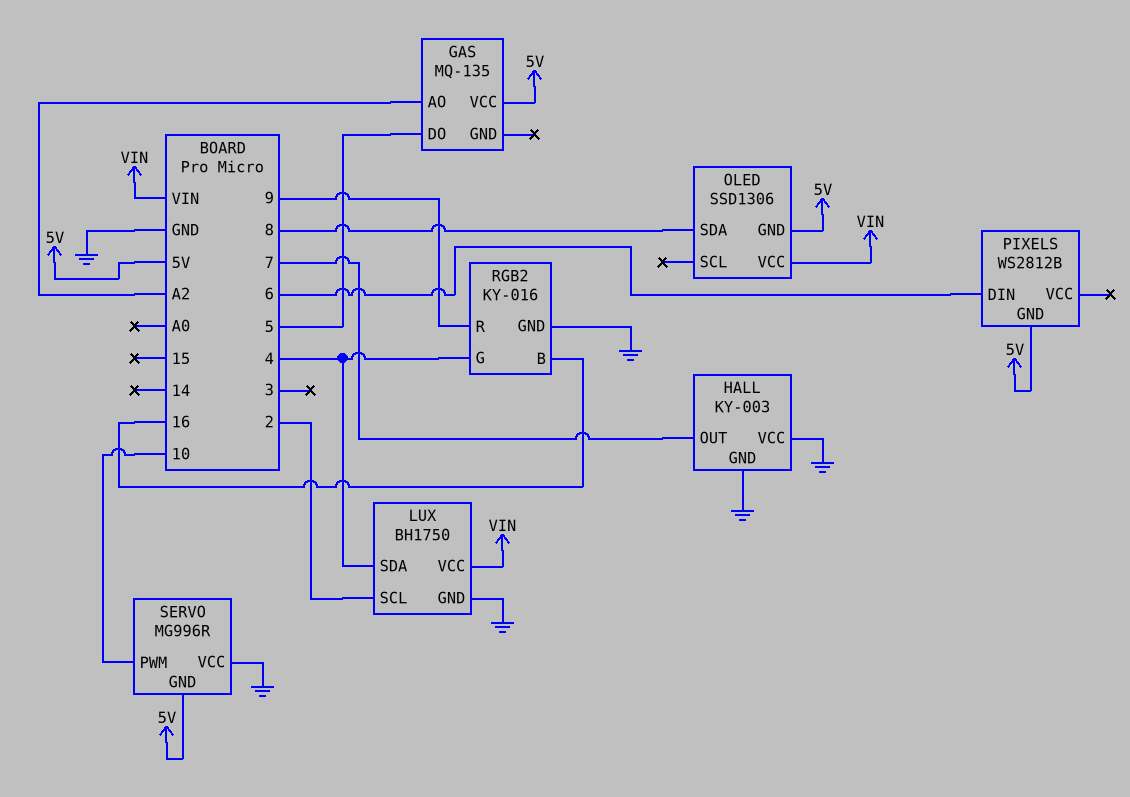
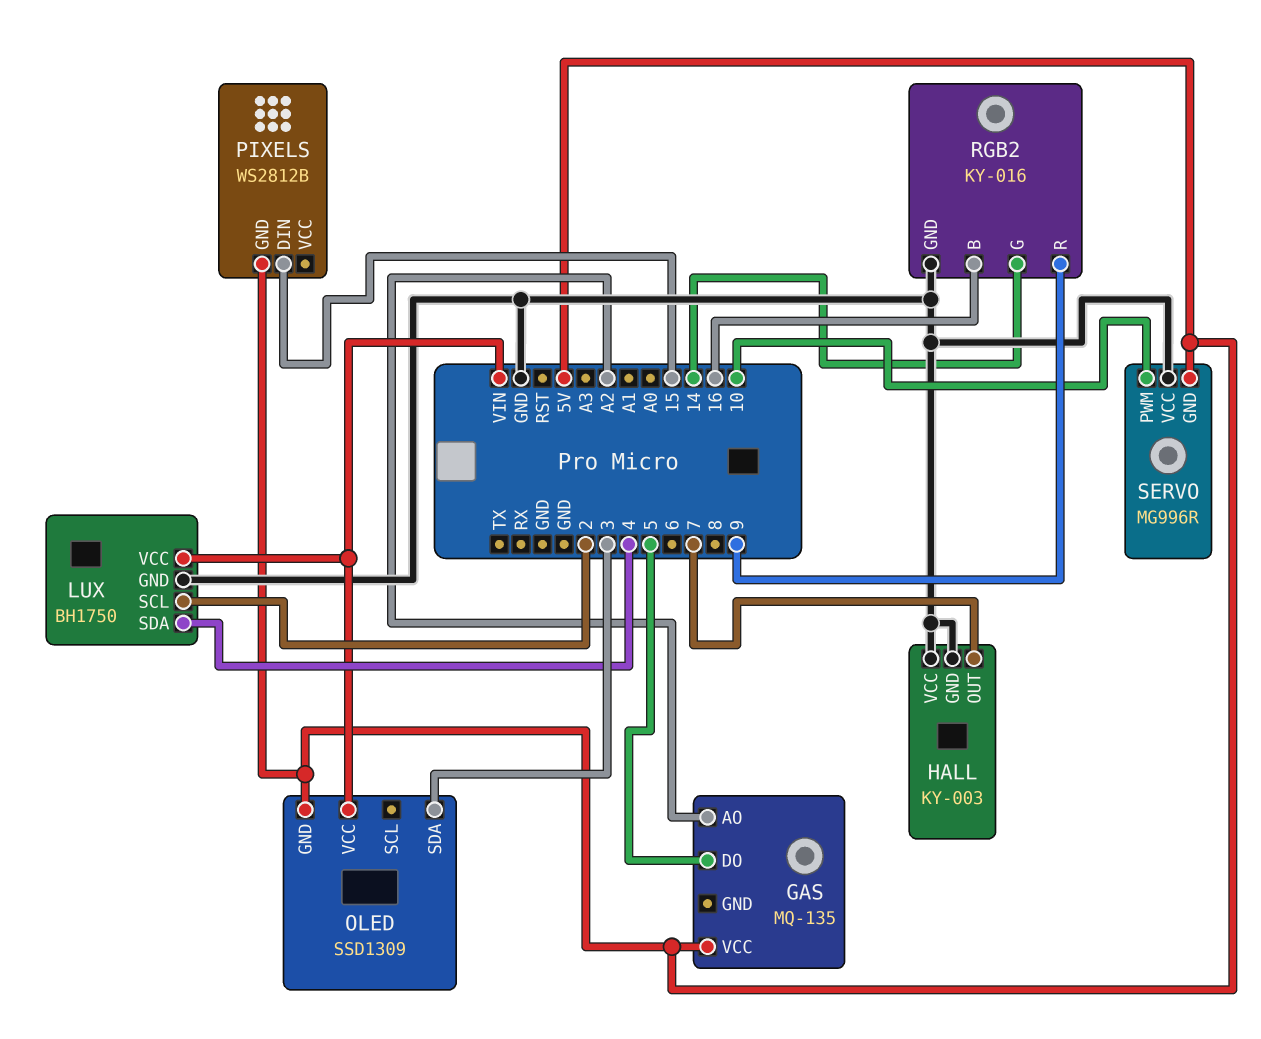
OLED: SSD1306 -> SSD1309
OLED pin SDA: 8 -> 3
PIXELS pin DIN: 6 -> 15
RGB2 pin G: 4 -> 14

